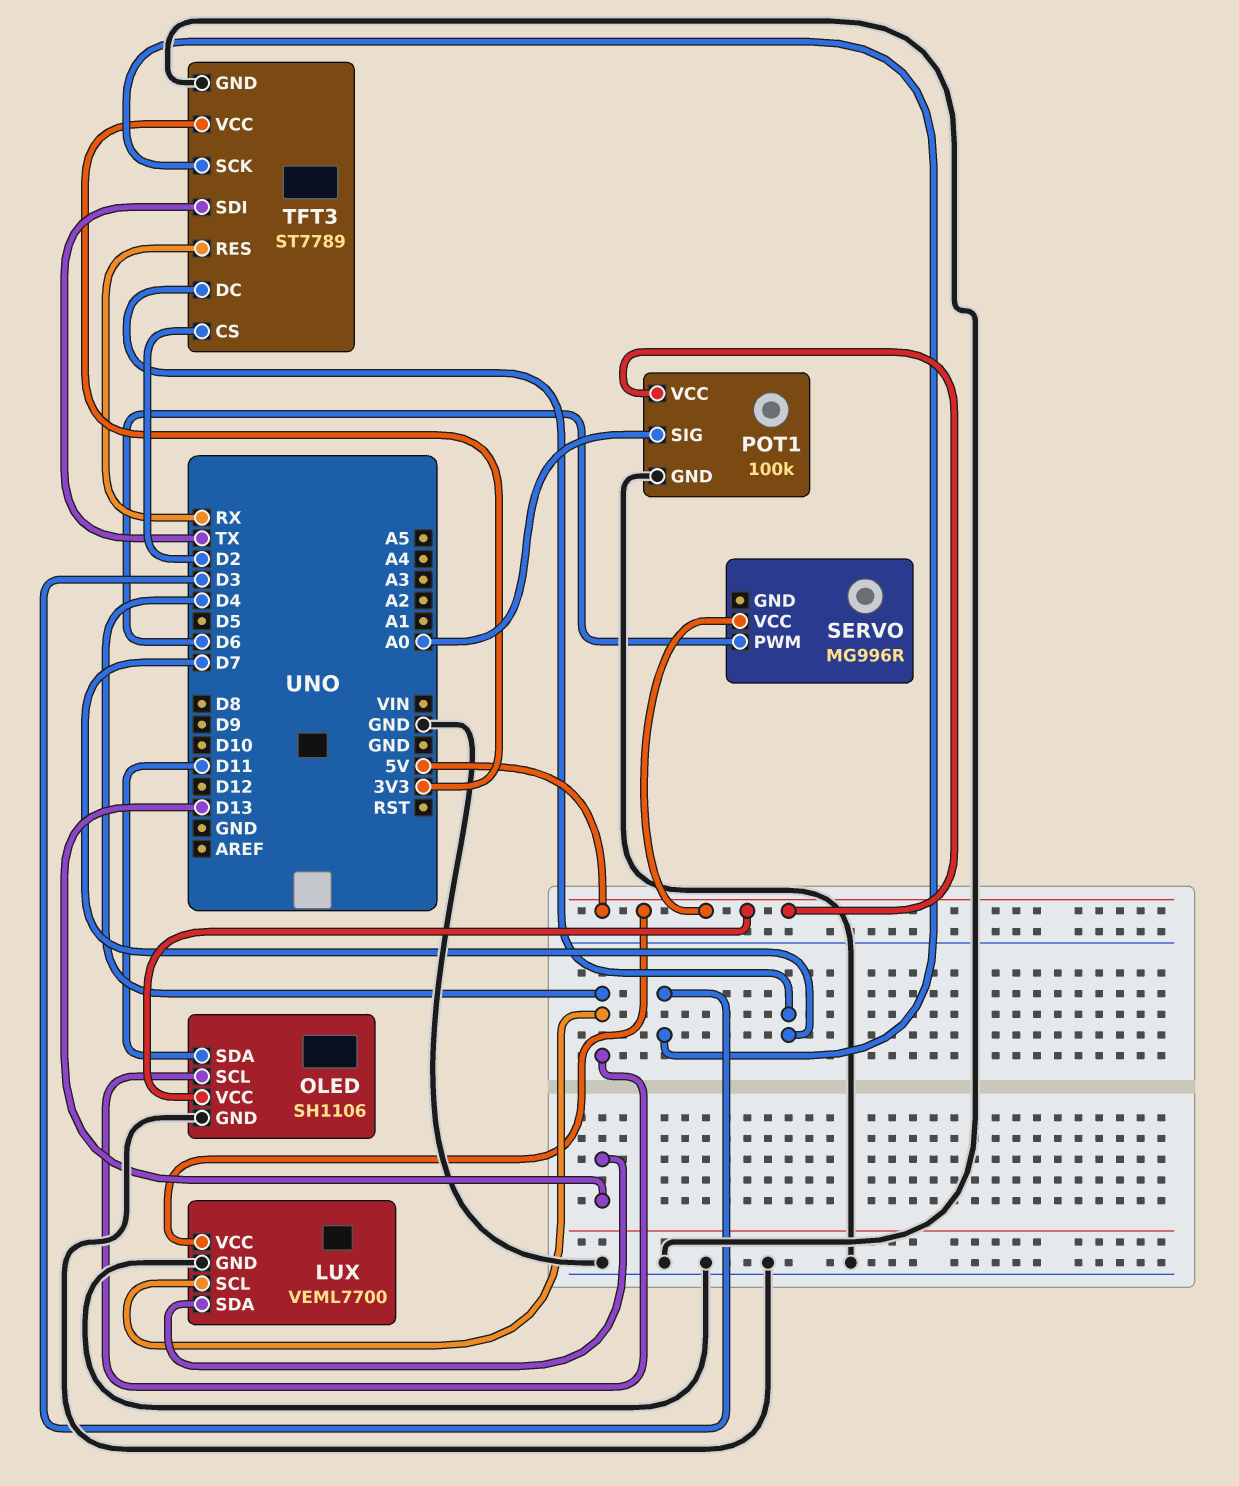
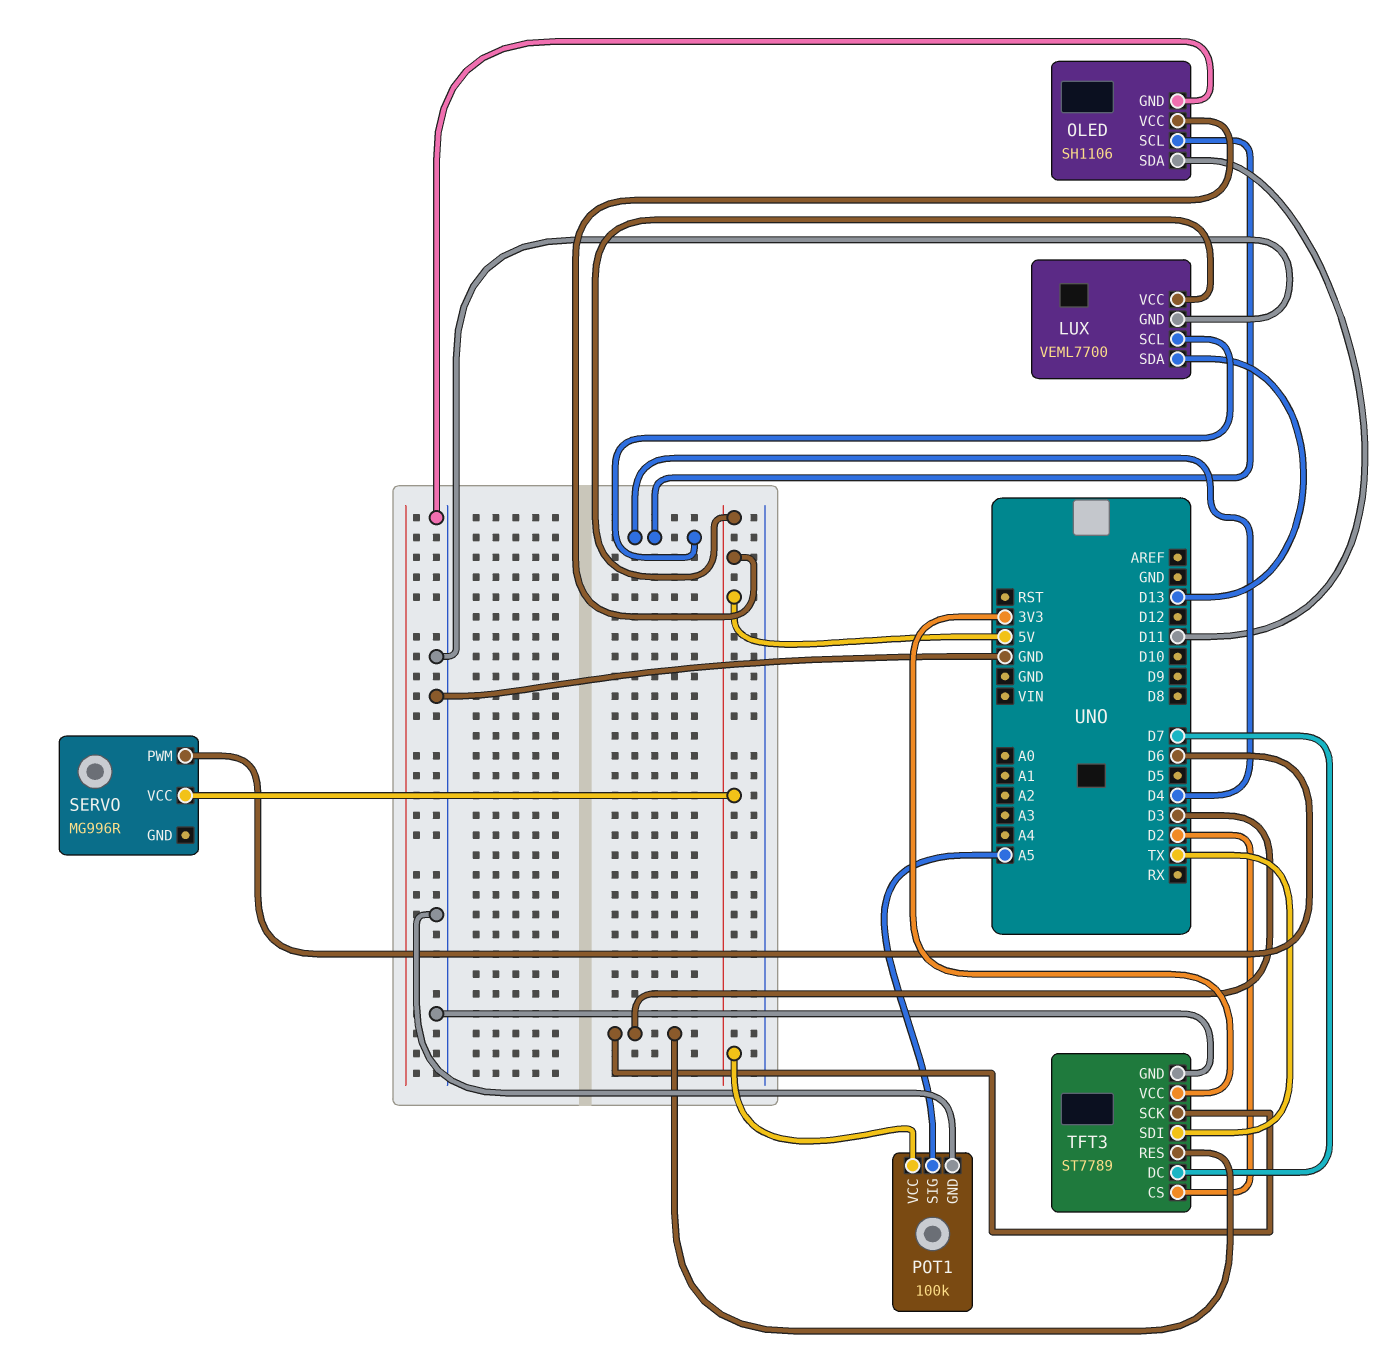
POT1 pin SIG: A0 -> A5
TFT3 pin RES: RX -> D3

